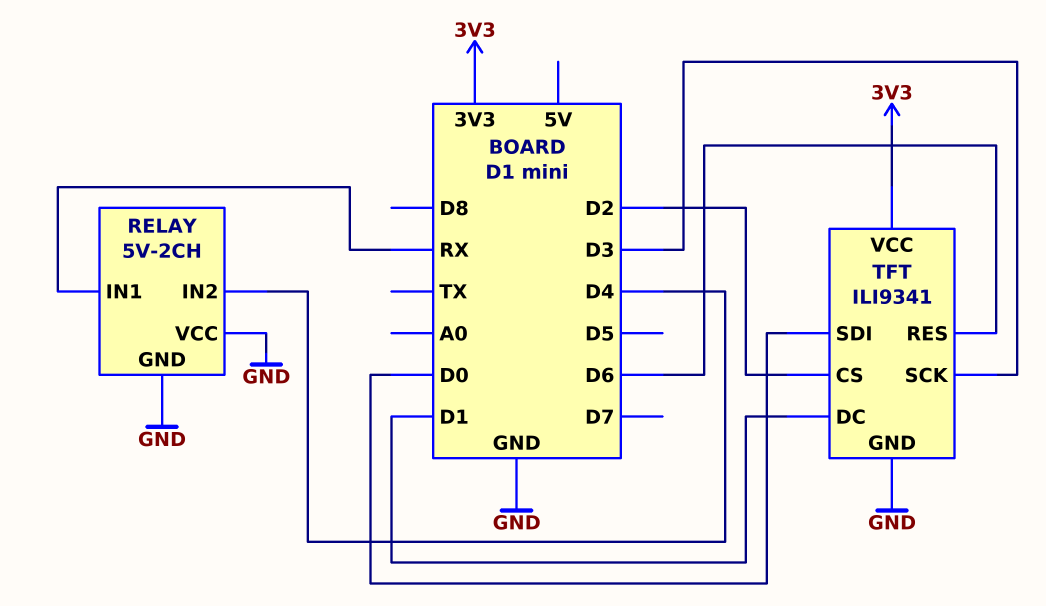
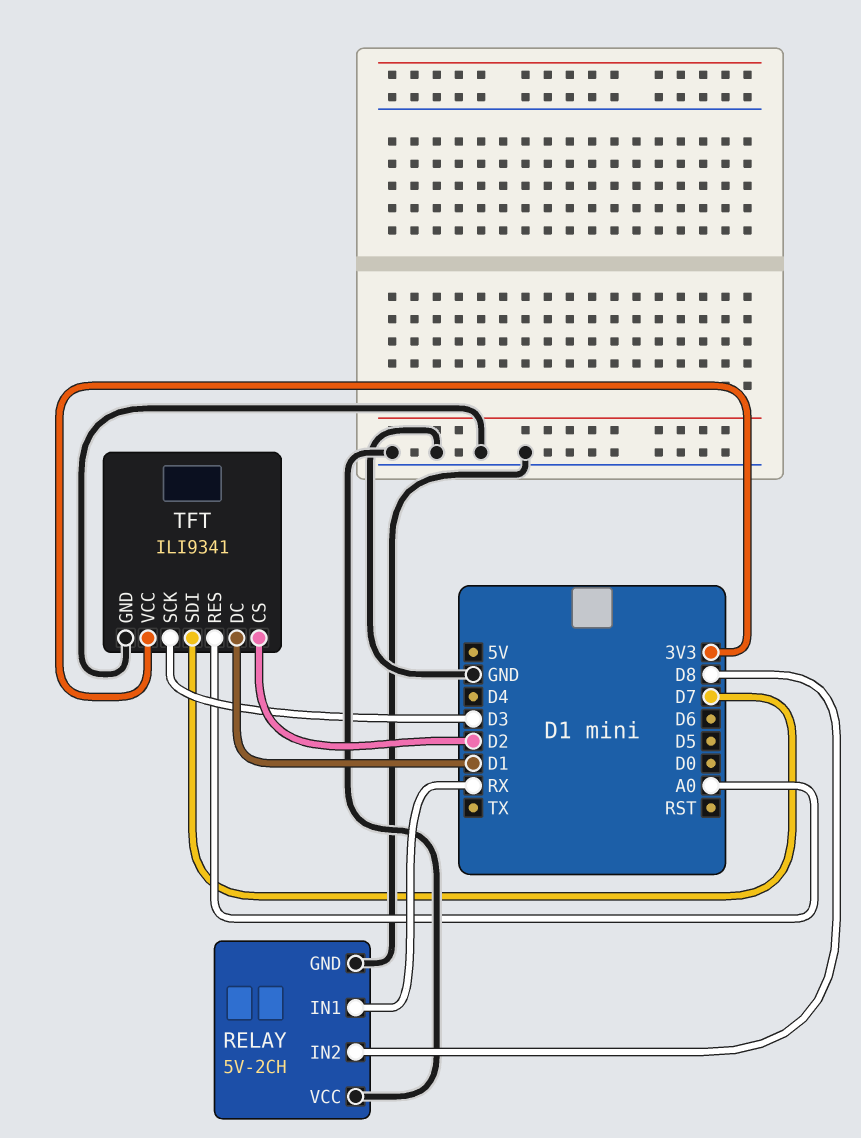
RELAY pin IN2: D4 -> D8
TFT pin RES: D6 -> A0
TFT pin SDI: D0 -> D7

